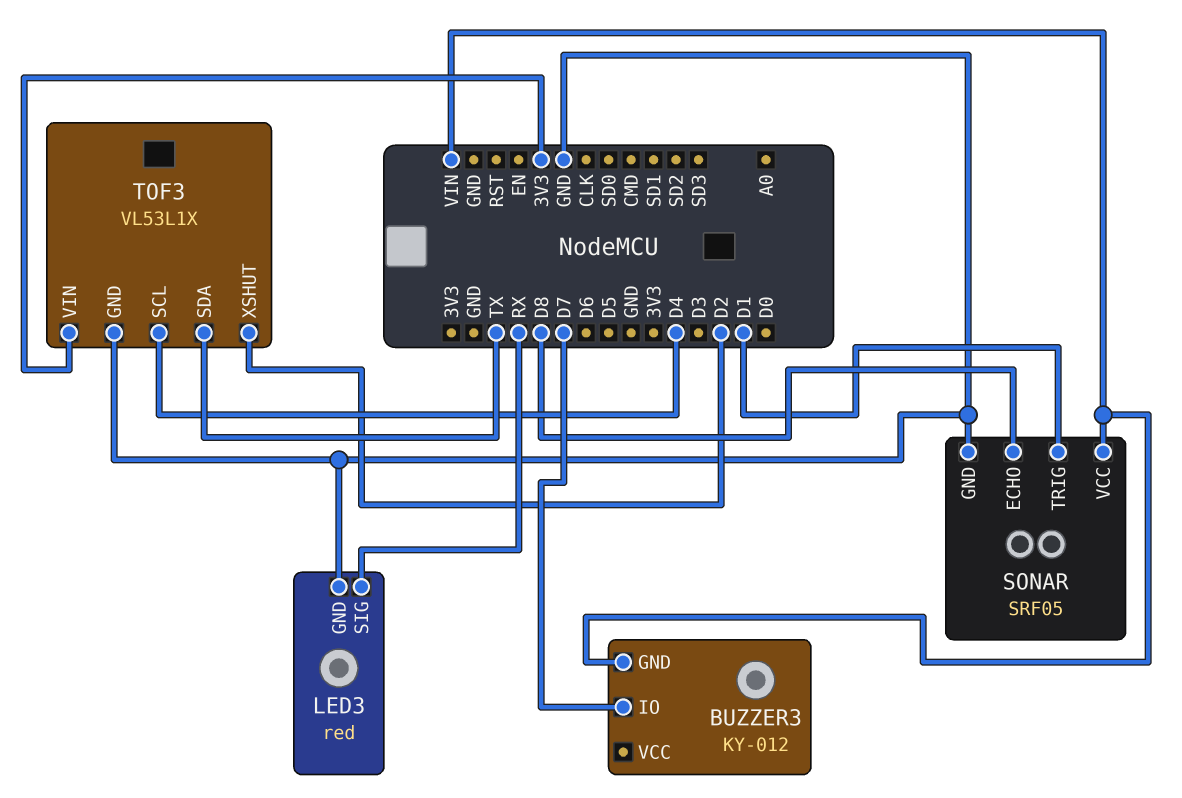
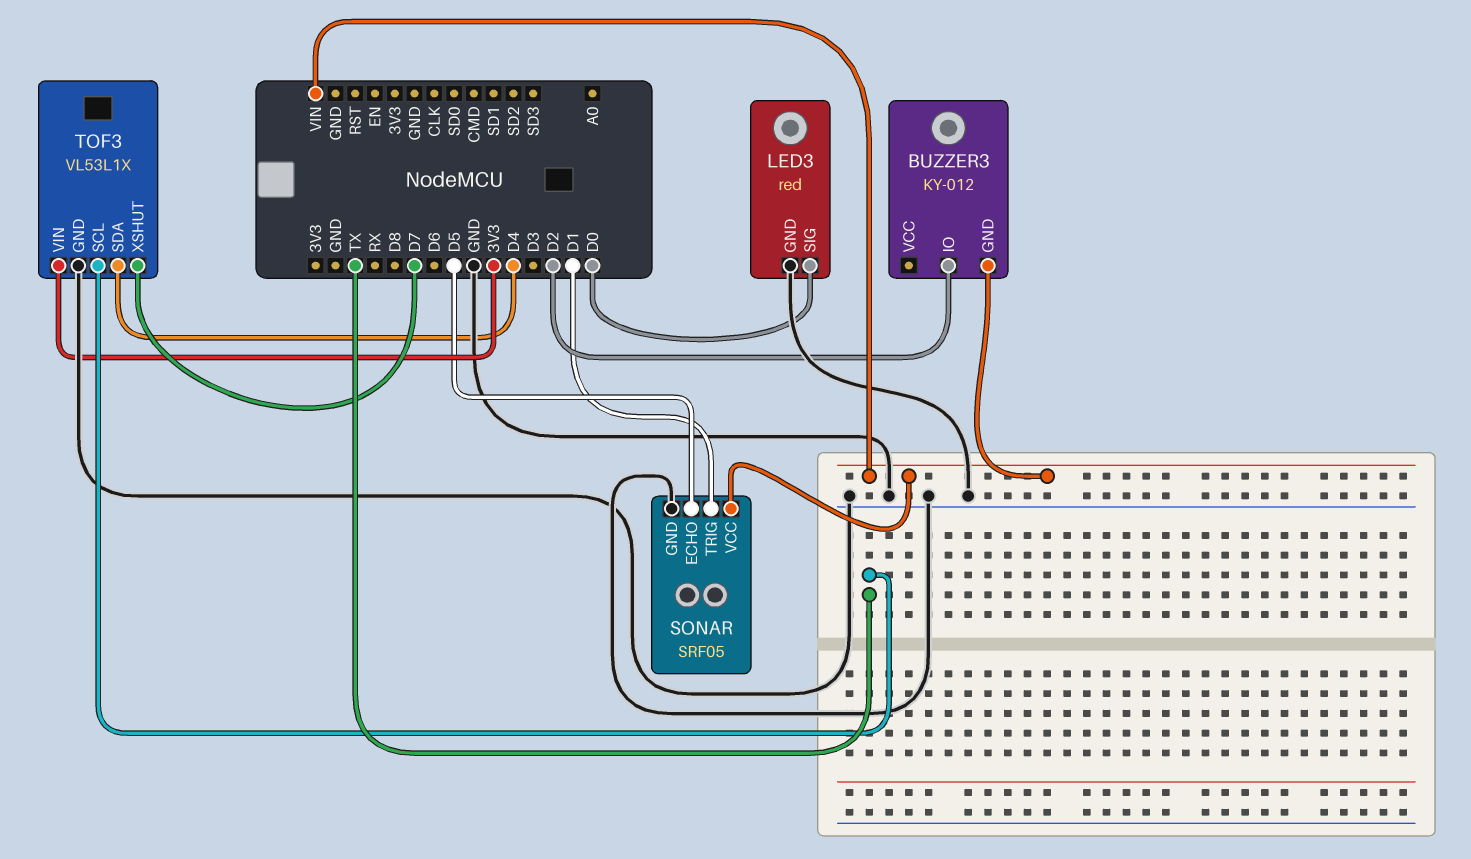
BUZZER3 pin IO: D7 -> D2
LED3 pin SIG: RX -> D0
SONAR pin ECHO: D8 -> D5
TOF3 pin SCL: D4 -> TX
TOF3 pin SDA: TX -> D4
TOF3 pin XSHUT: D2 -> D7

